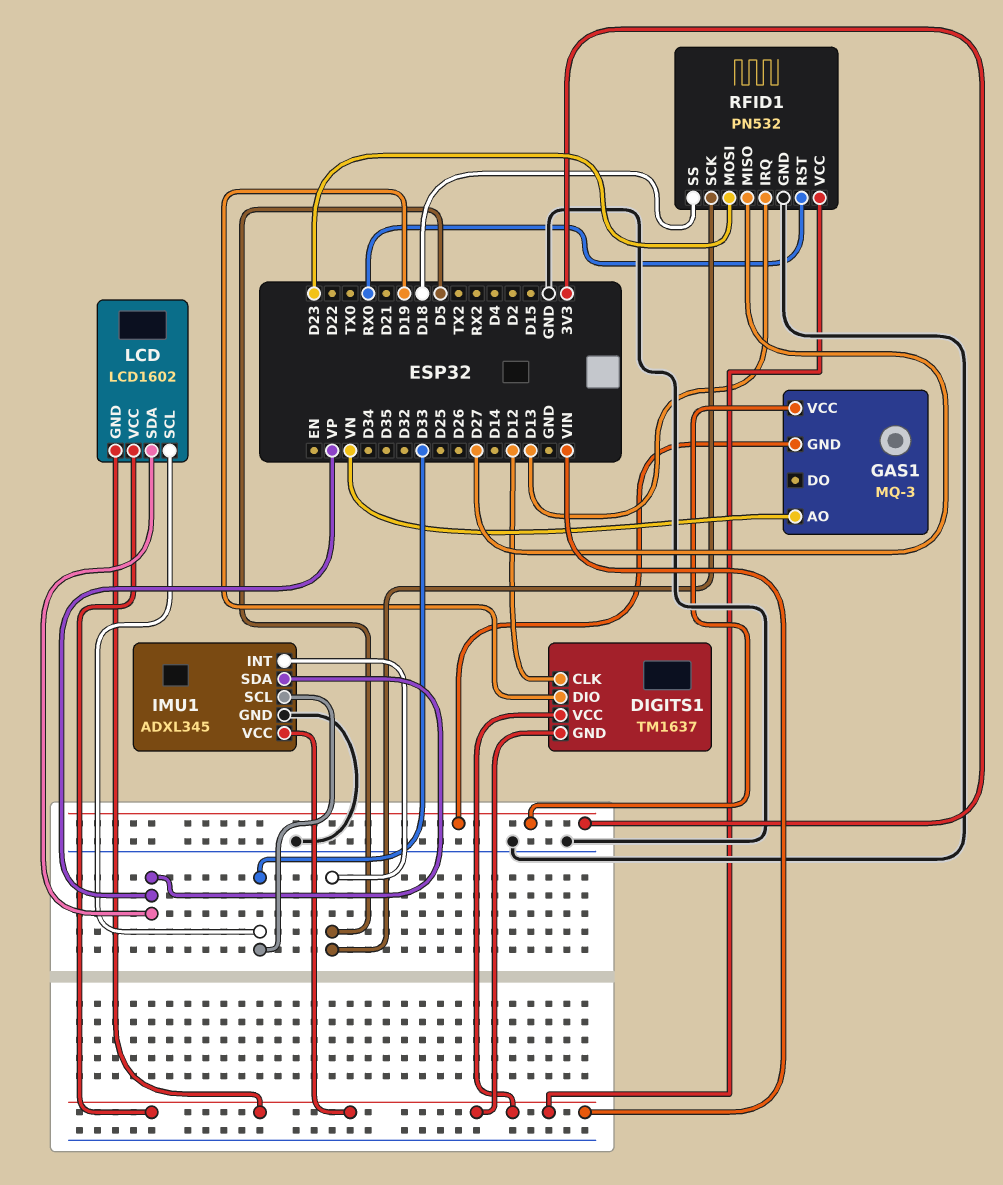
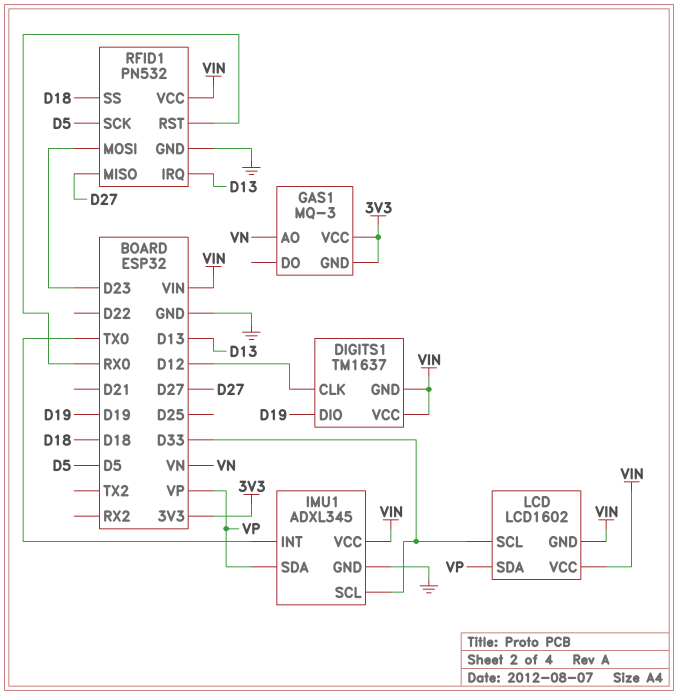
IMU1 pin INT: D5 -> TX0

